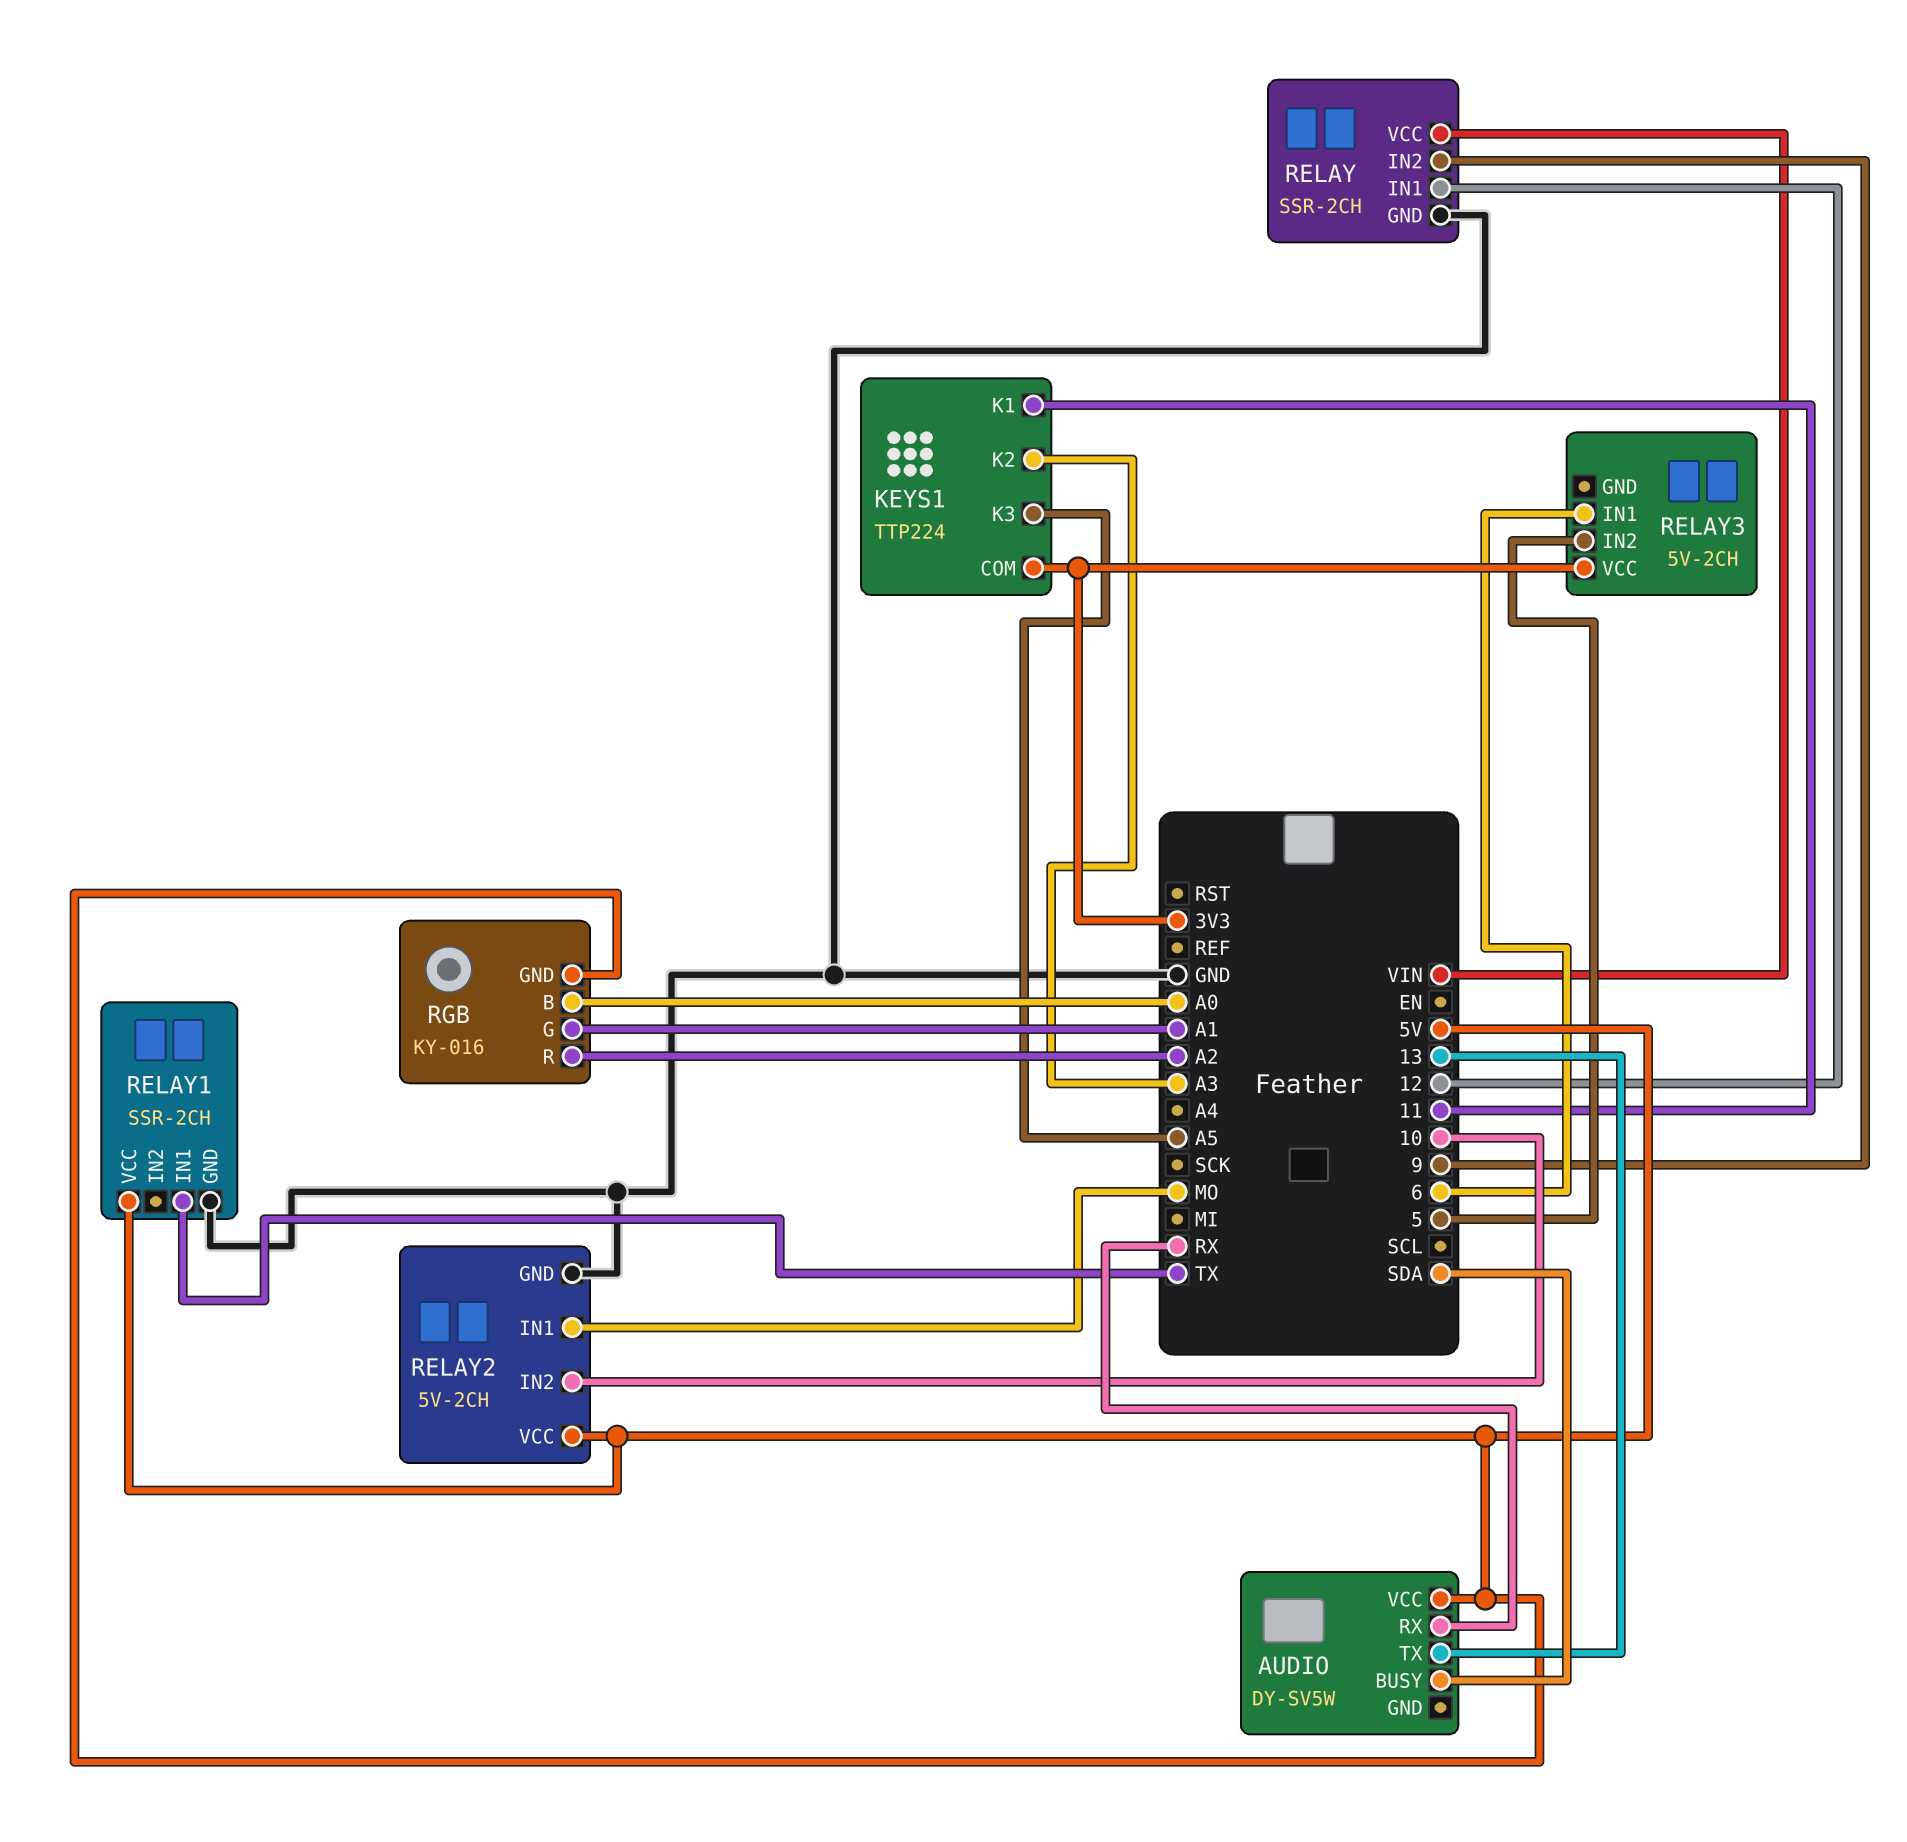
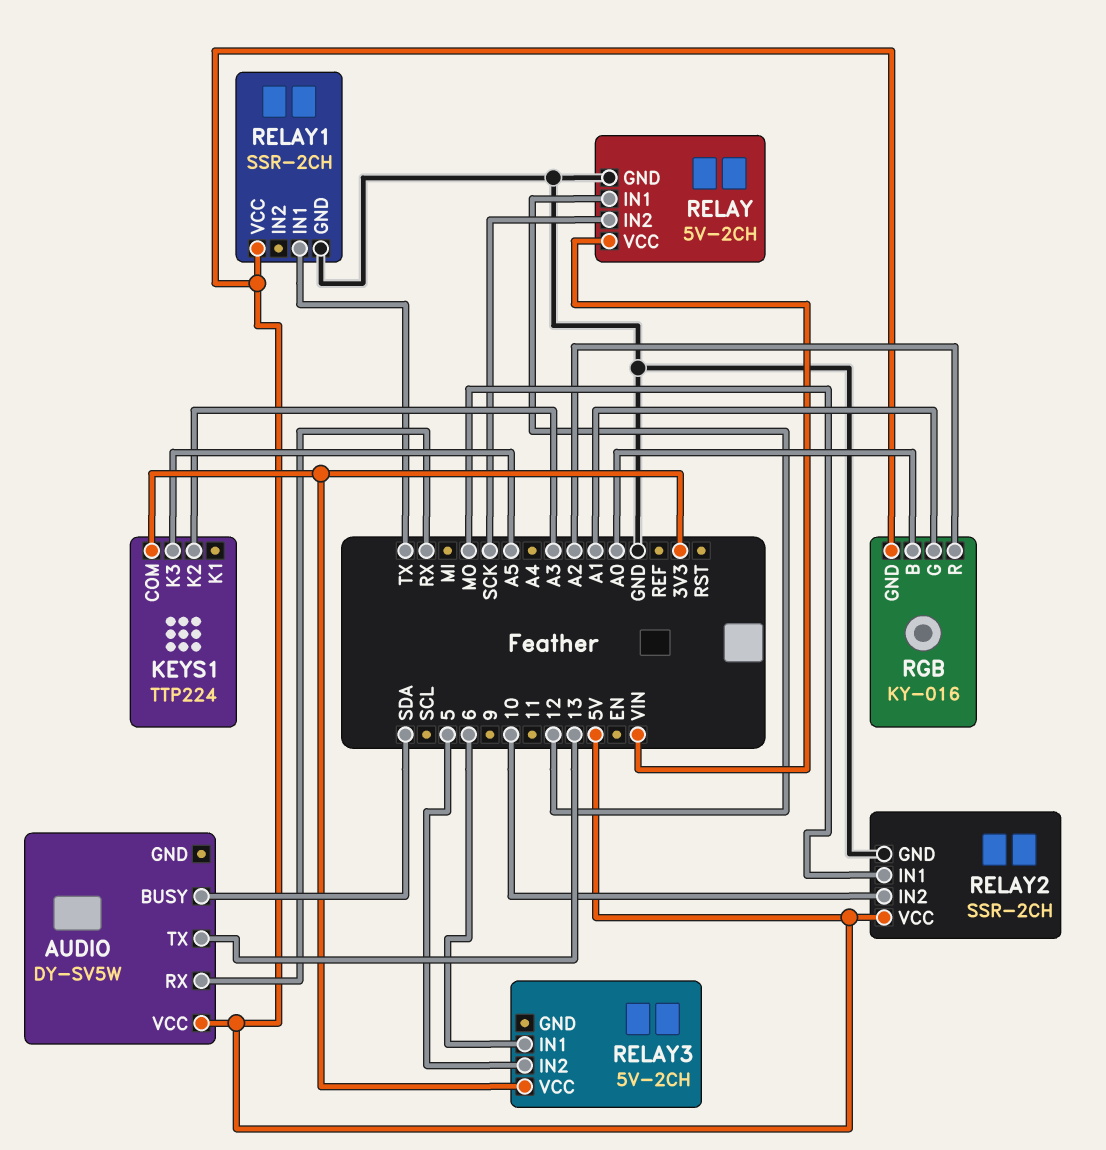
KEYS1 pin K1: 11 -> none
RELAY: SSR-2CH -> 5V-2CH
RELAY pin IN2: 9 -> SCK
RELAY2: 5V-2CH -> SSR-2CH

